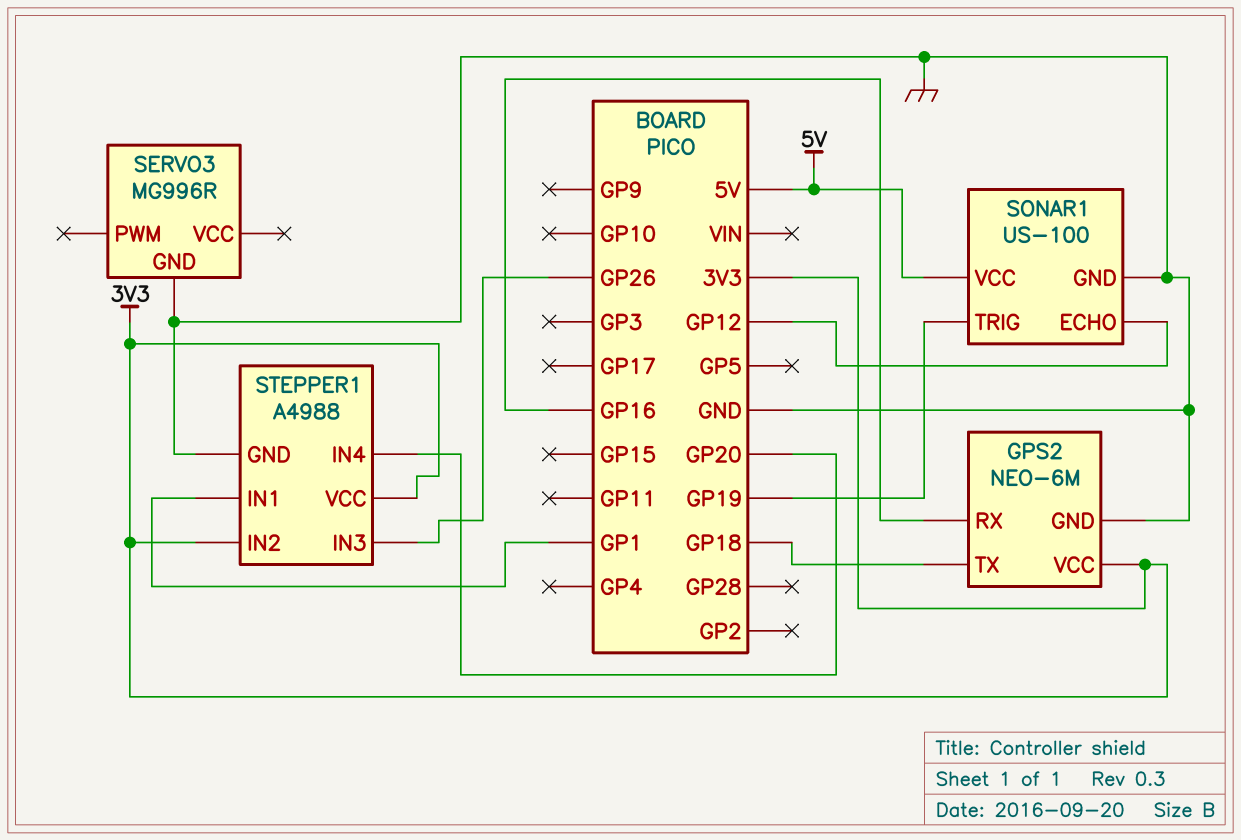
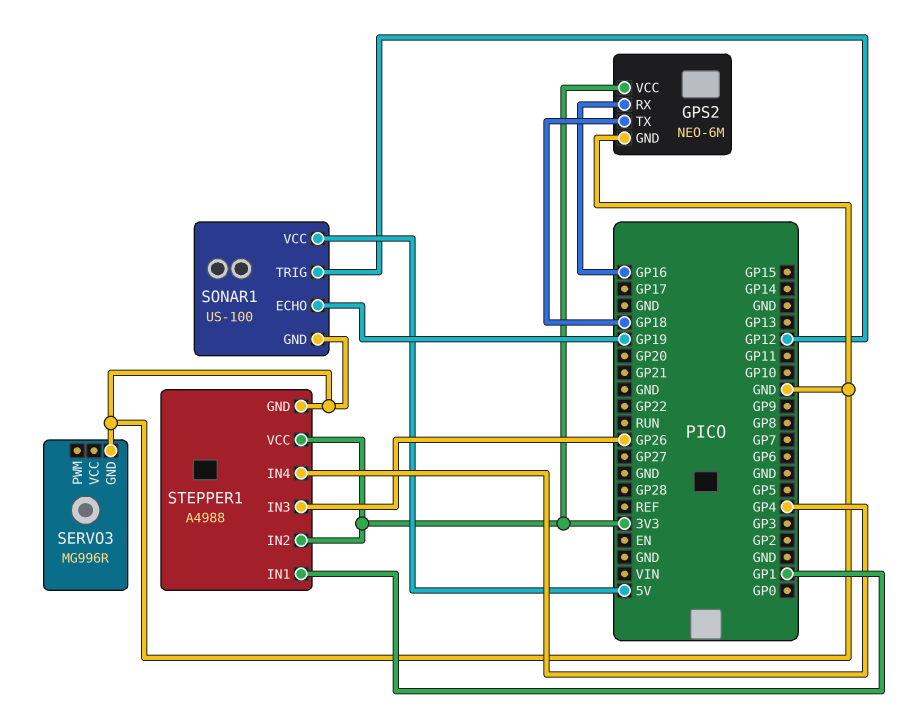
SONAR1 pin ECHO: GP12 -> GP19
SONAR1 pin TRIG: GP19 -> GP12
STEPPER1 pin IN4: GP20 -> GP4

